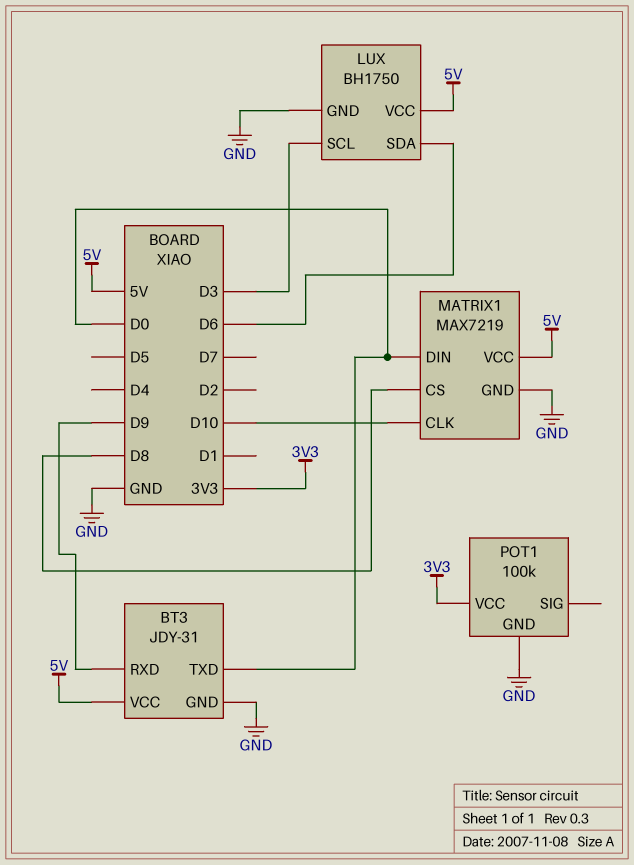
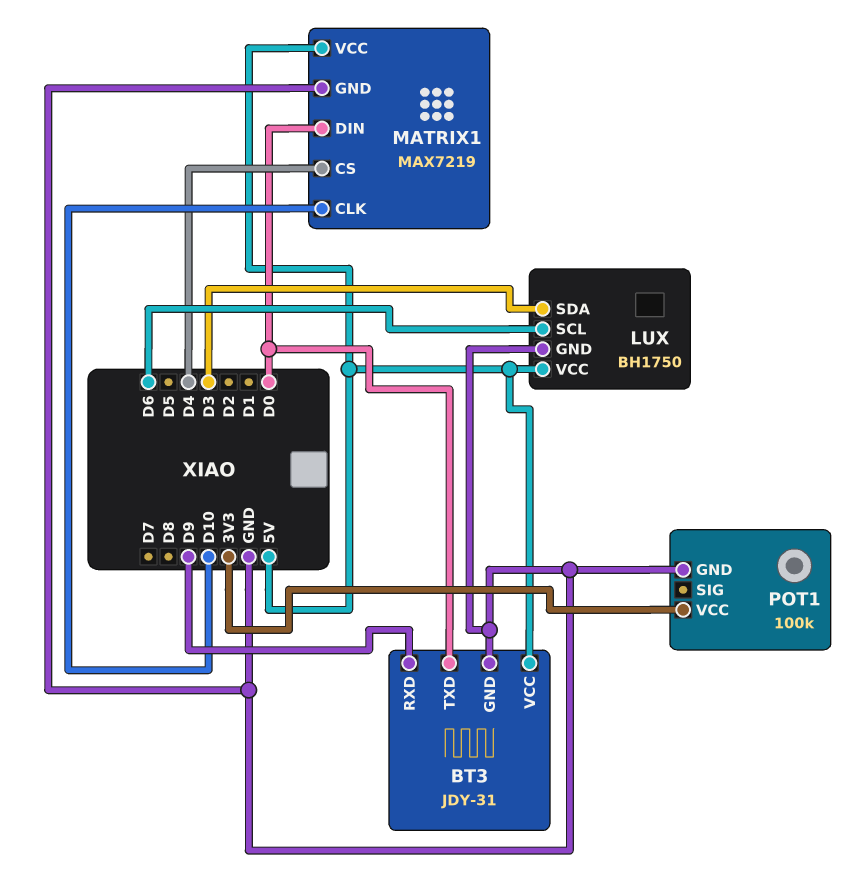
LUX pin SCL: D3 -> D6
LUX pin SDA: D6 -> D3
MATRIX1 pin CS: D8 -> D4

